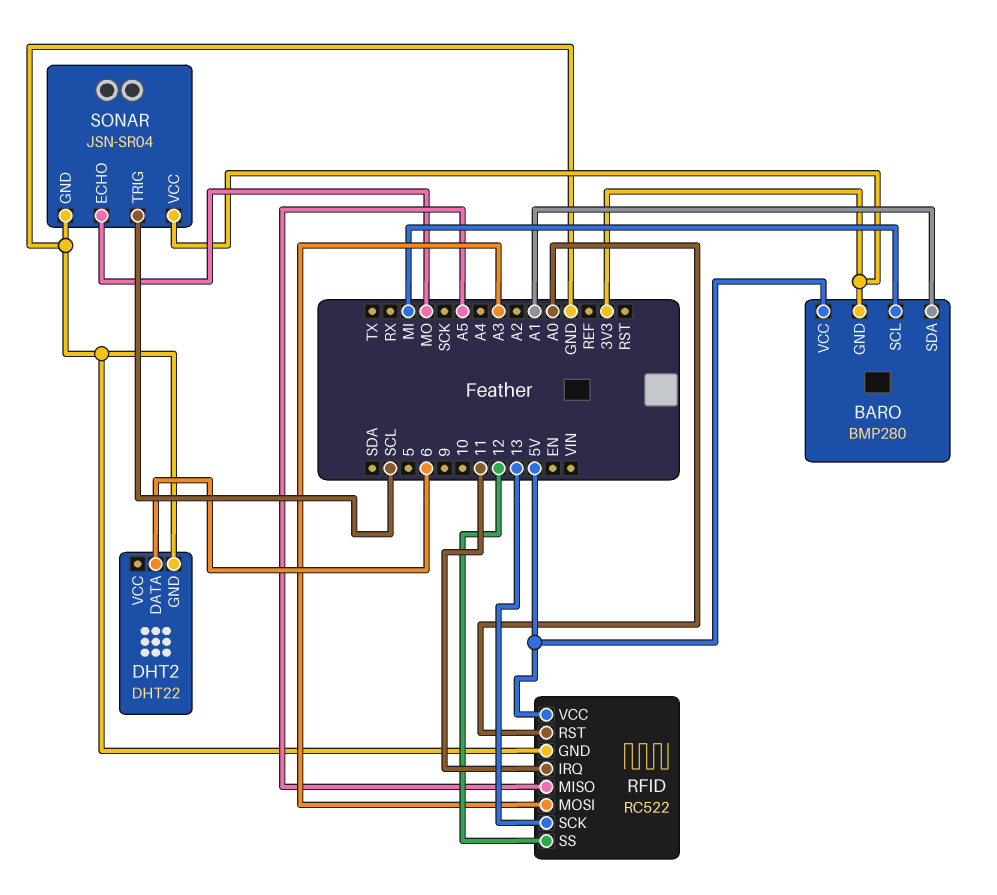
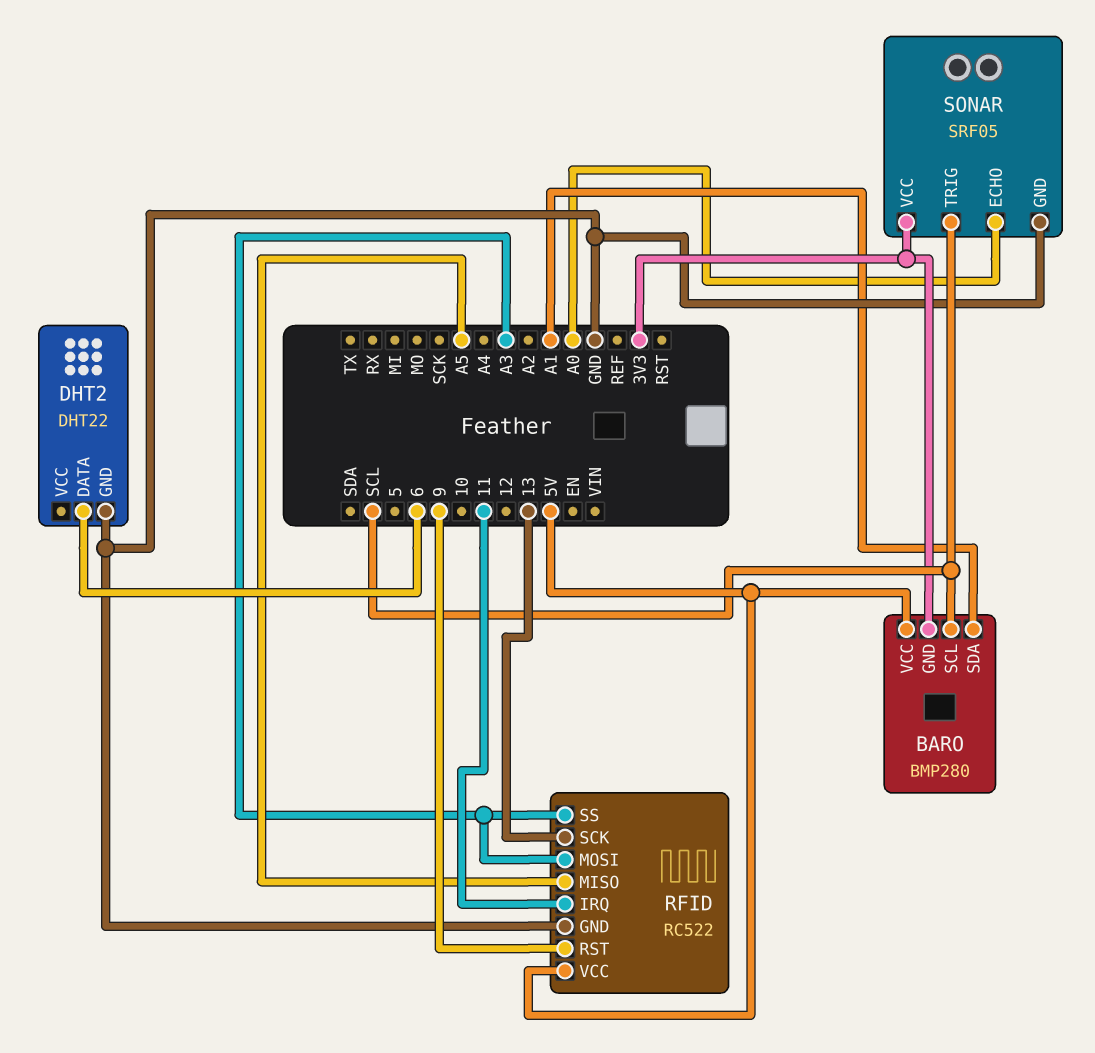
BARO pin SCL: MI -> SCL
RFID pin RST: A0 -> 9
RFID pin SS: 12 -> A3
SONAR: JSN-SR04 -> SRF05
SONAR pin ECHO: MO -> A0

